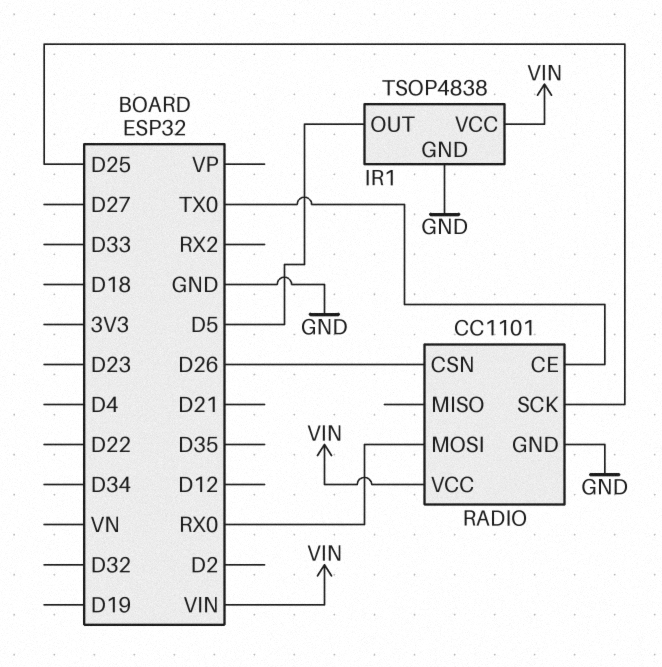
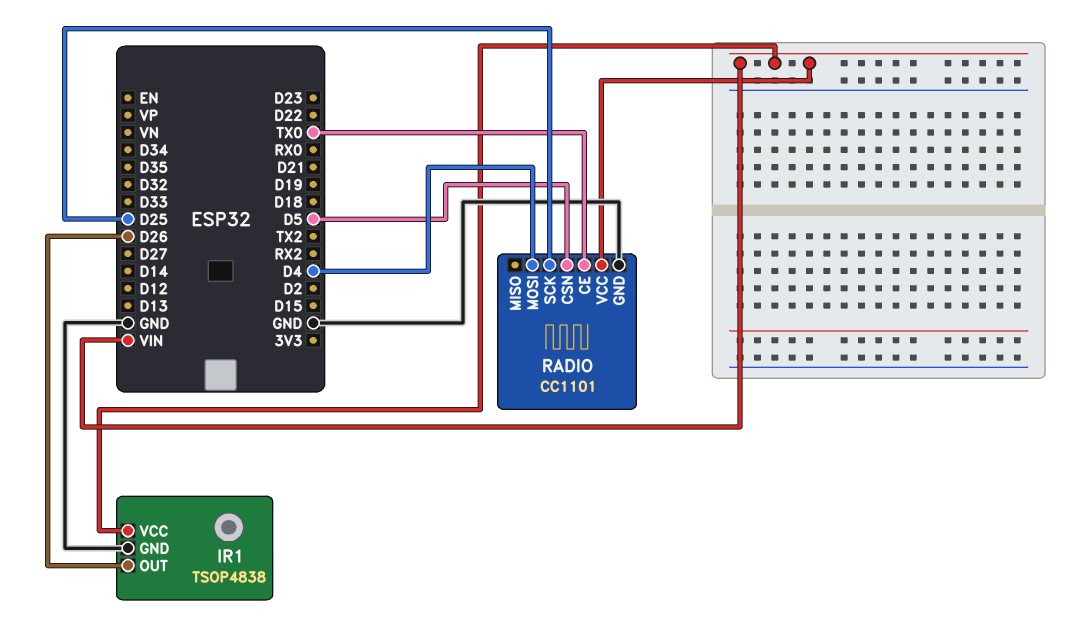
IR1 pin OUT: D5 -> D26
RADIO pin CSN: D26 -> D5
RADIO pin MOSI: RX0 -> D4

